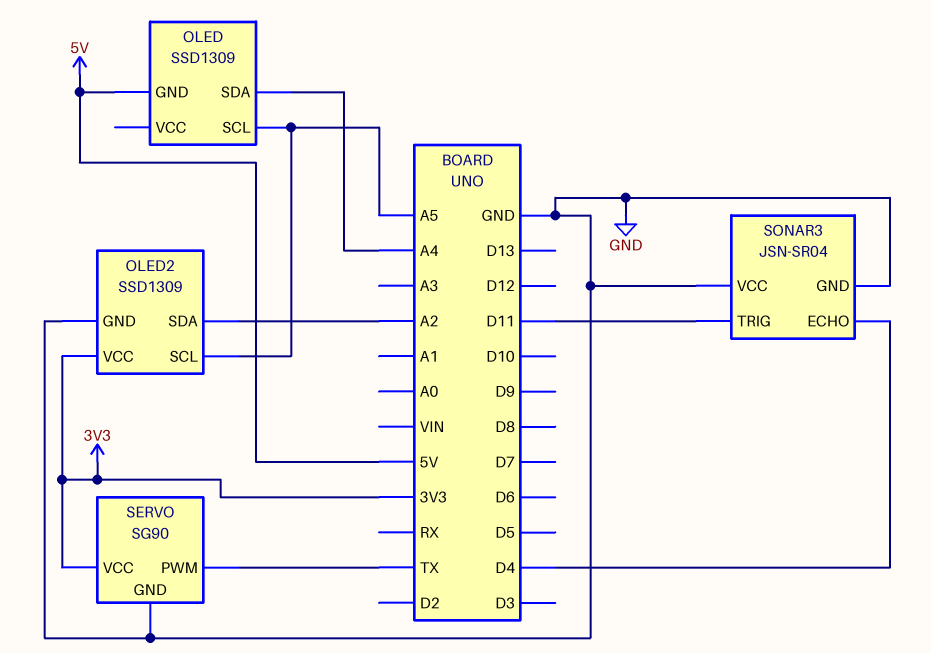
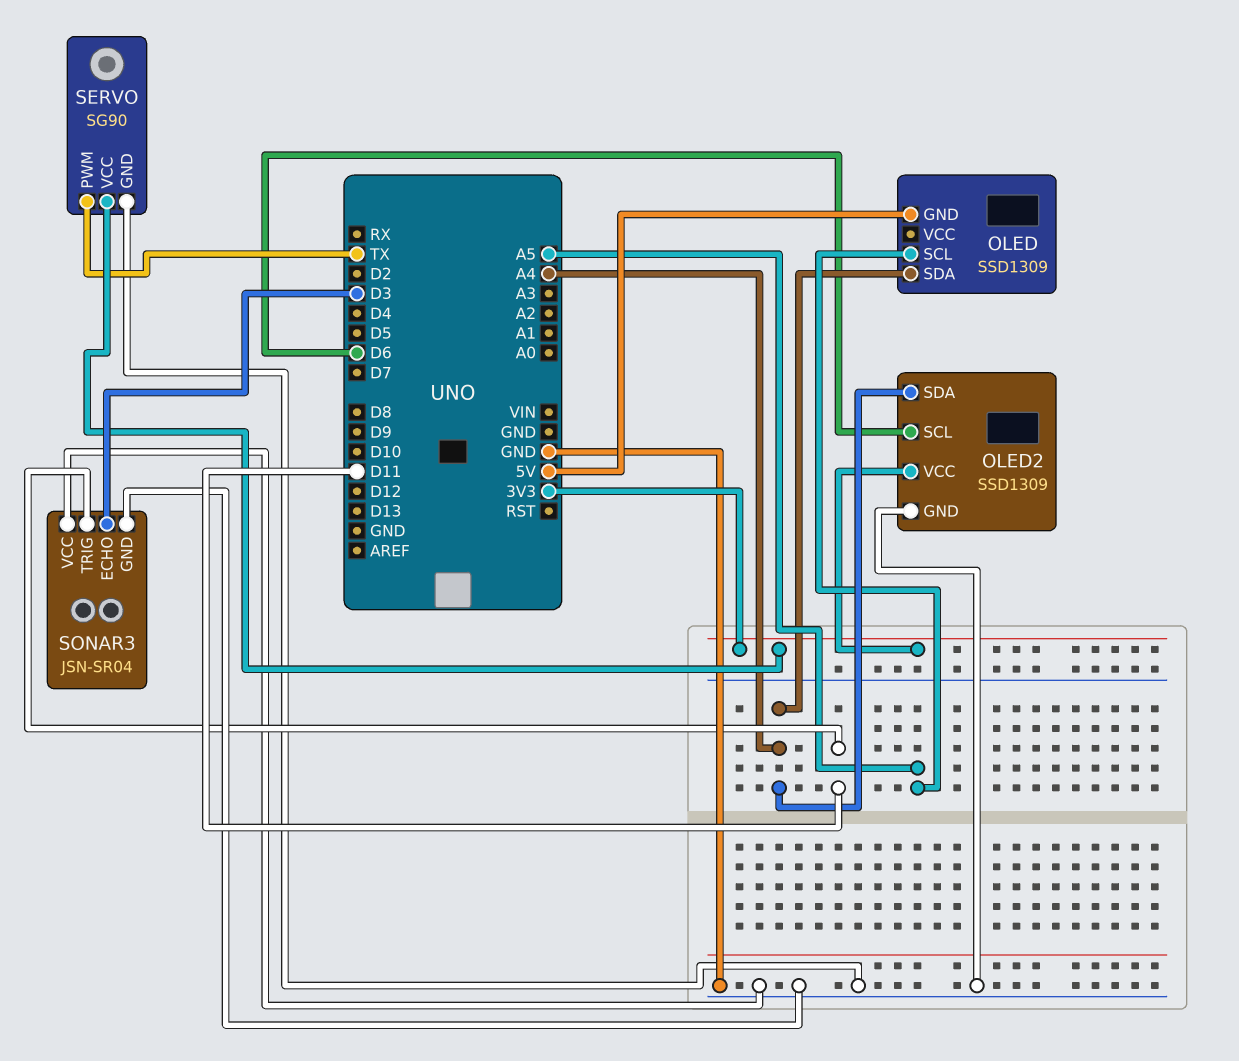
OLED2 pin SCL: A5 -> D6
OLED2 pin SDA: A2 -> A4
SONAR3 pin ECHO: D4 -> D3

